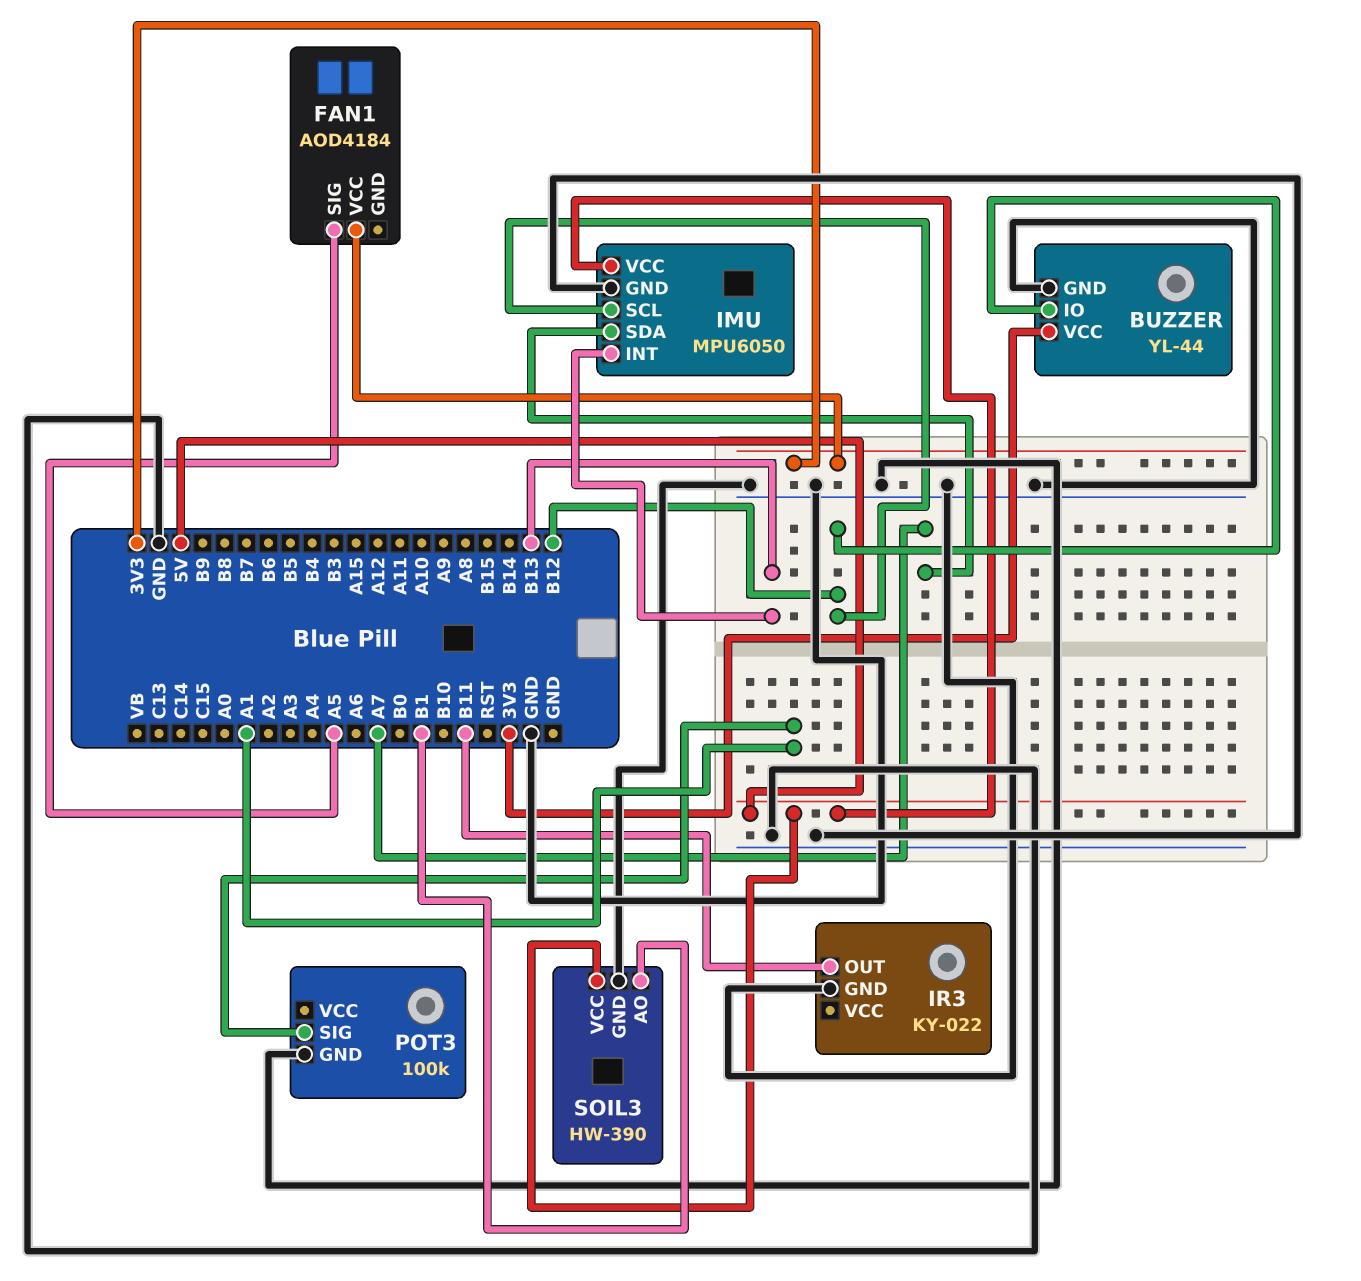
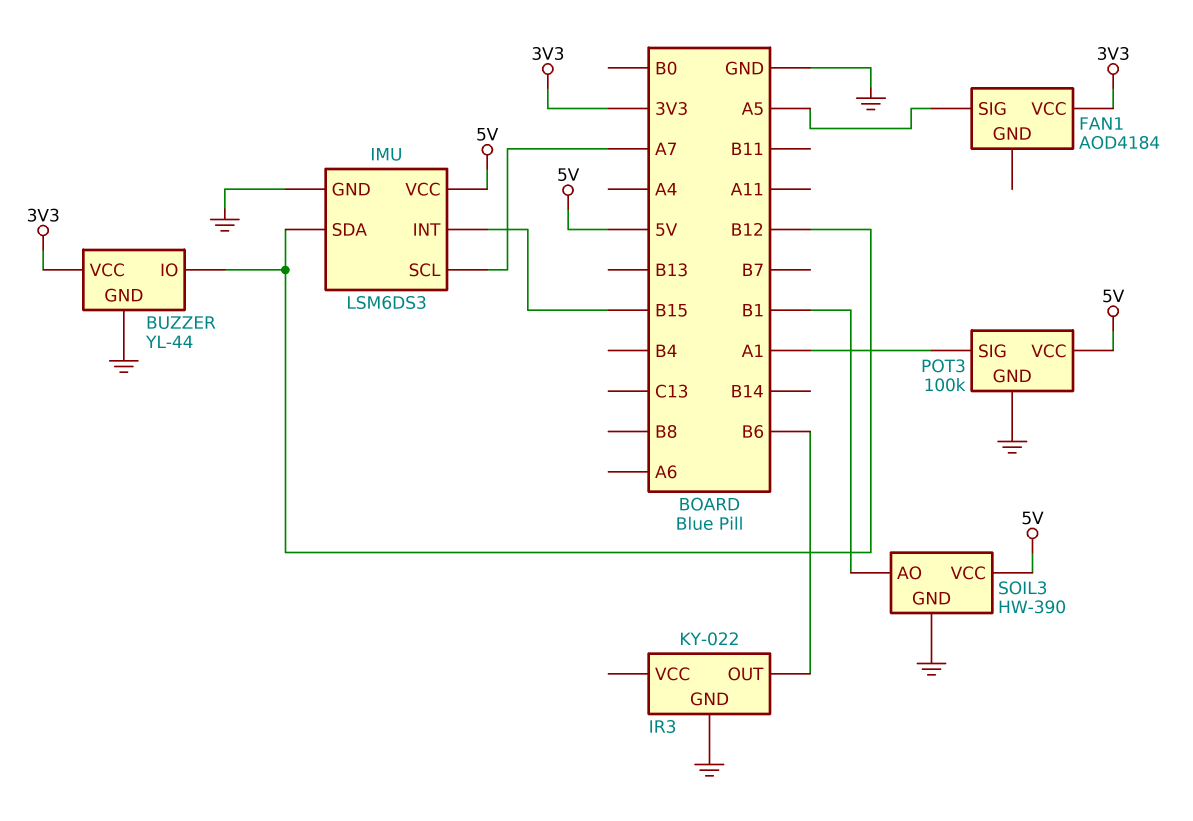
IMU: MPU6050 -> LSM6DS3
IMU pin INT: B13 -> B15
IMU pin SCL: B12 -> A7
IMU pin SDA: A7 -> B12
IR3 pin OUT: B11 -> B6
POT3 pin VCC: none -> 5V

